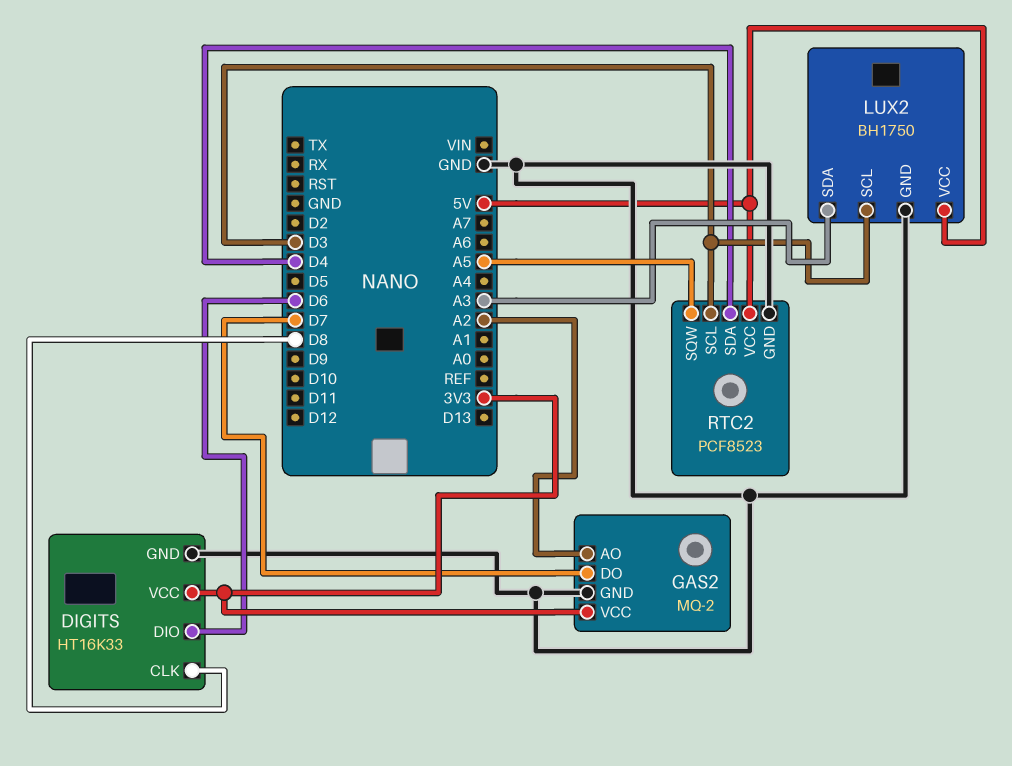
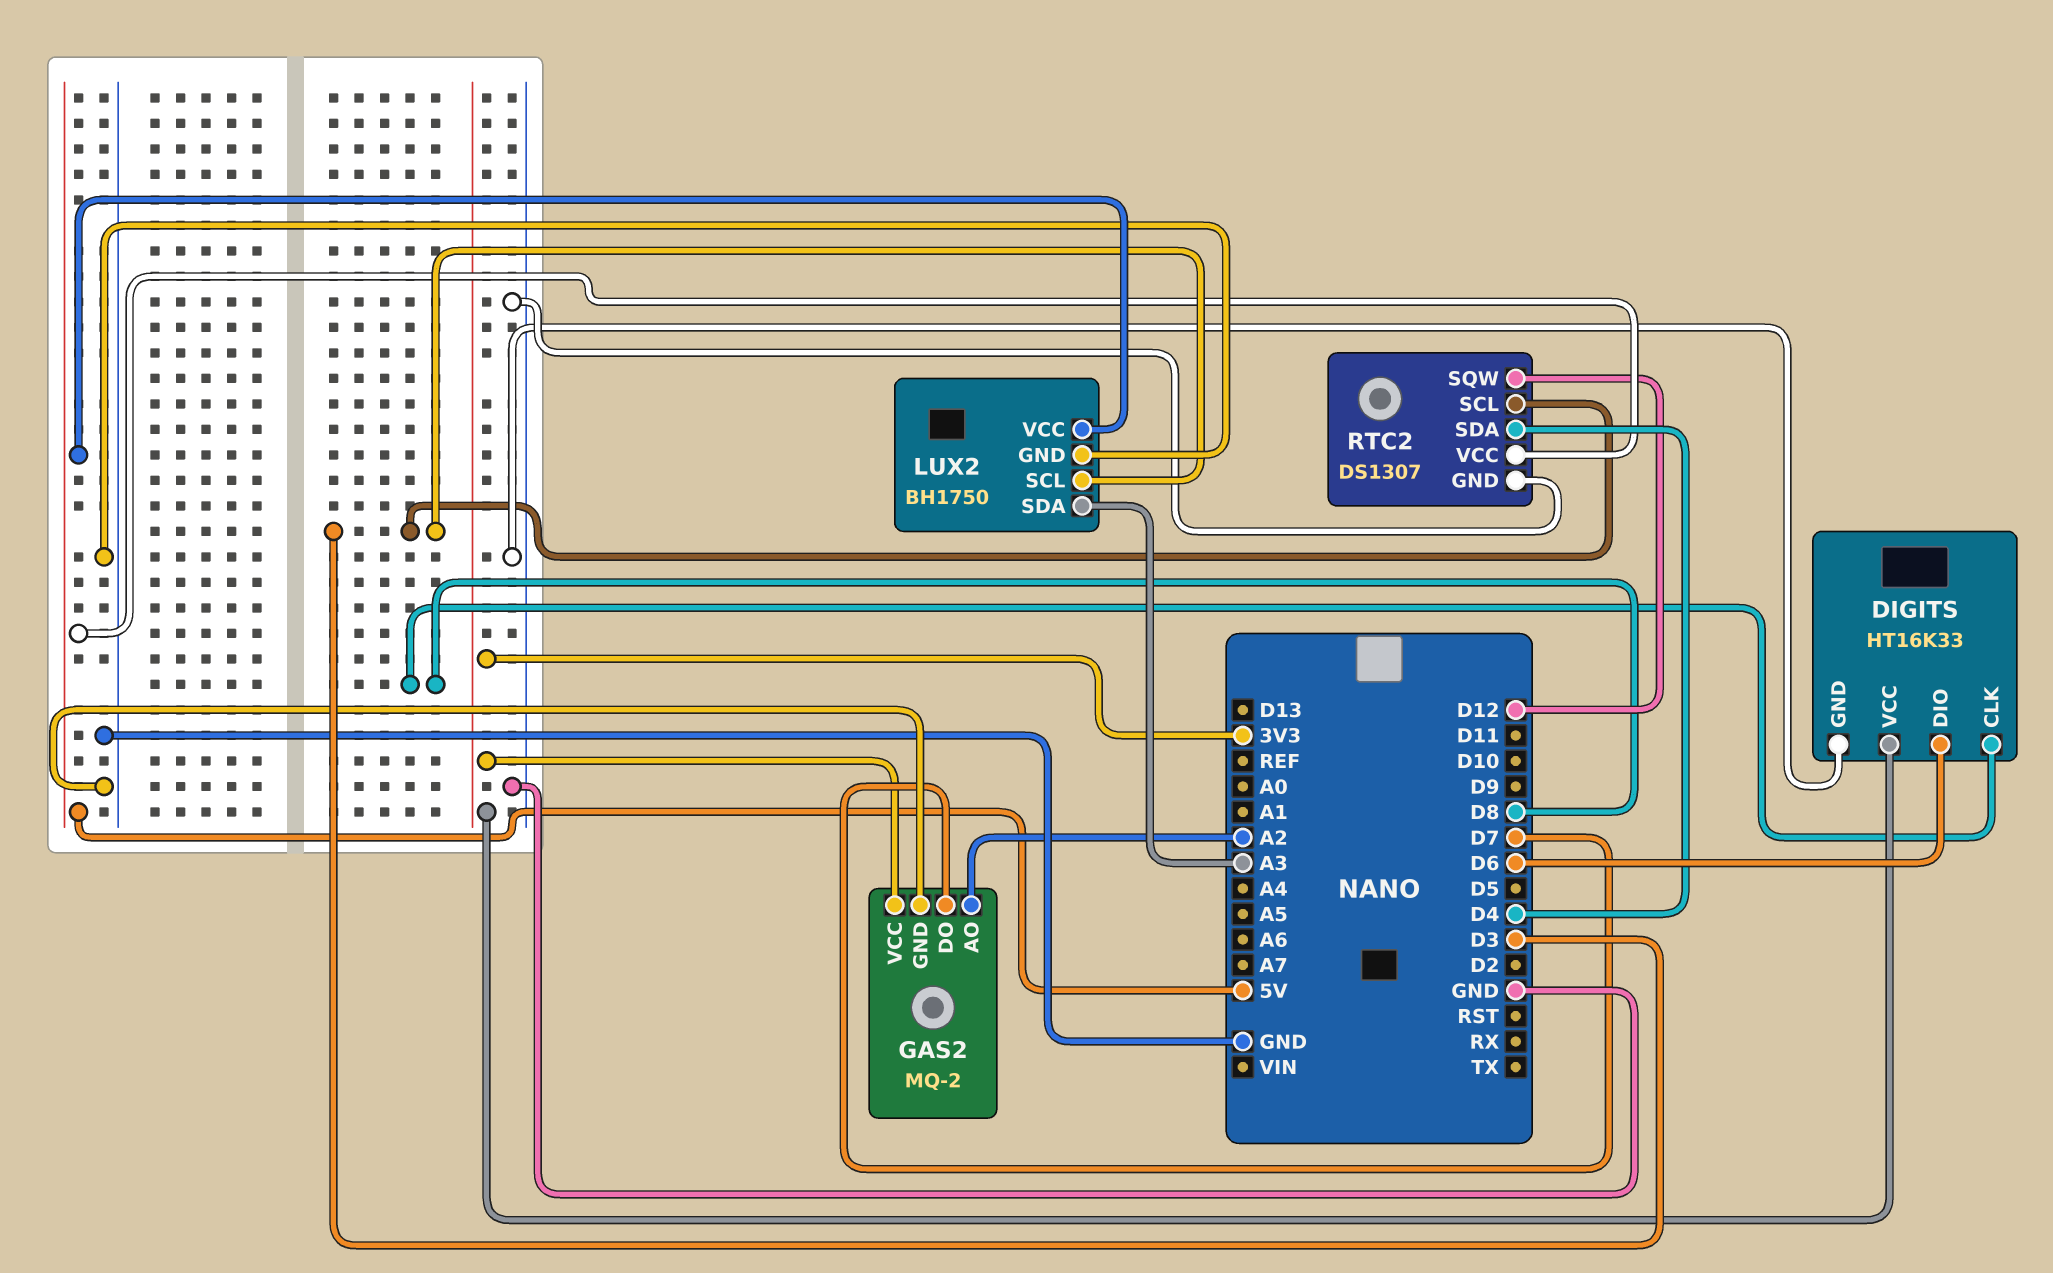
RTC2: PCF8523 -> DS1307
RTC2 pin SQW: A5 -> D12

